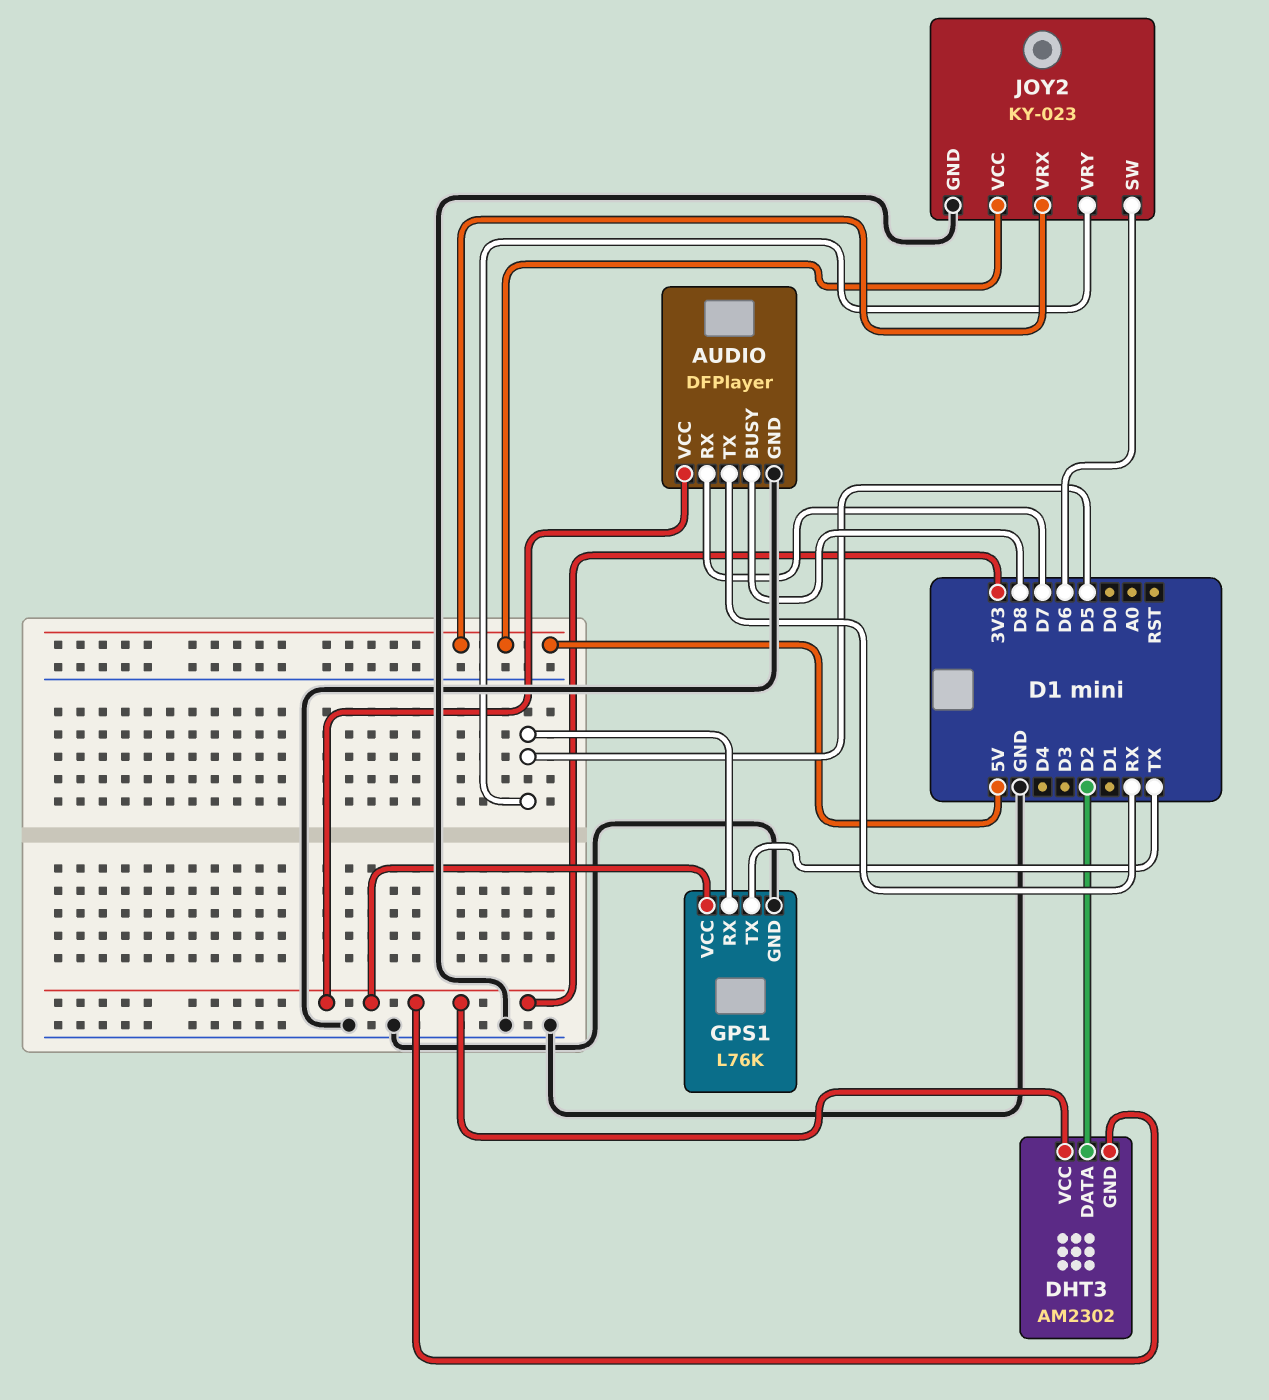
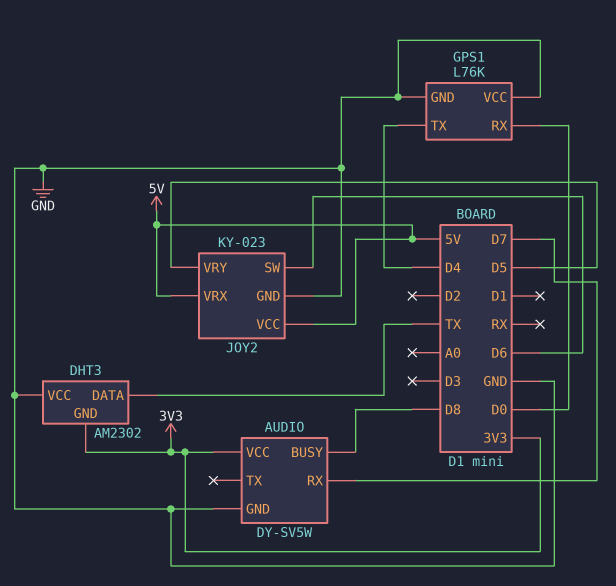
AUDIO: DFPlayer -> DY-SV5W
AUDIO pin TX: RX -> none
DHT3 pin DATA: D2 -> TX
DHT3 pin VCC: 3V3 -> GND
GPS1 pin RX: D5 -> D0
GPS1 pin TX: TX -> D4
GPS1 pin VCC: 3V3 -> GND

